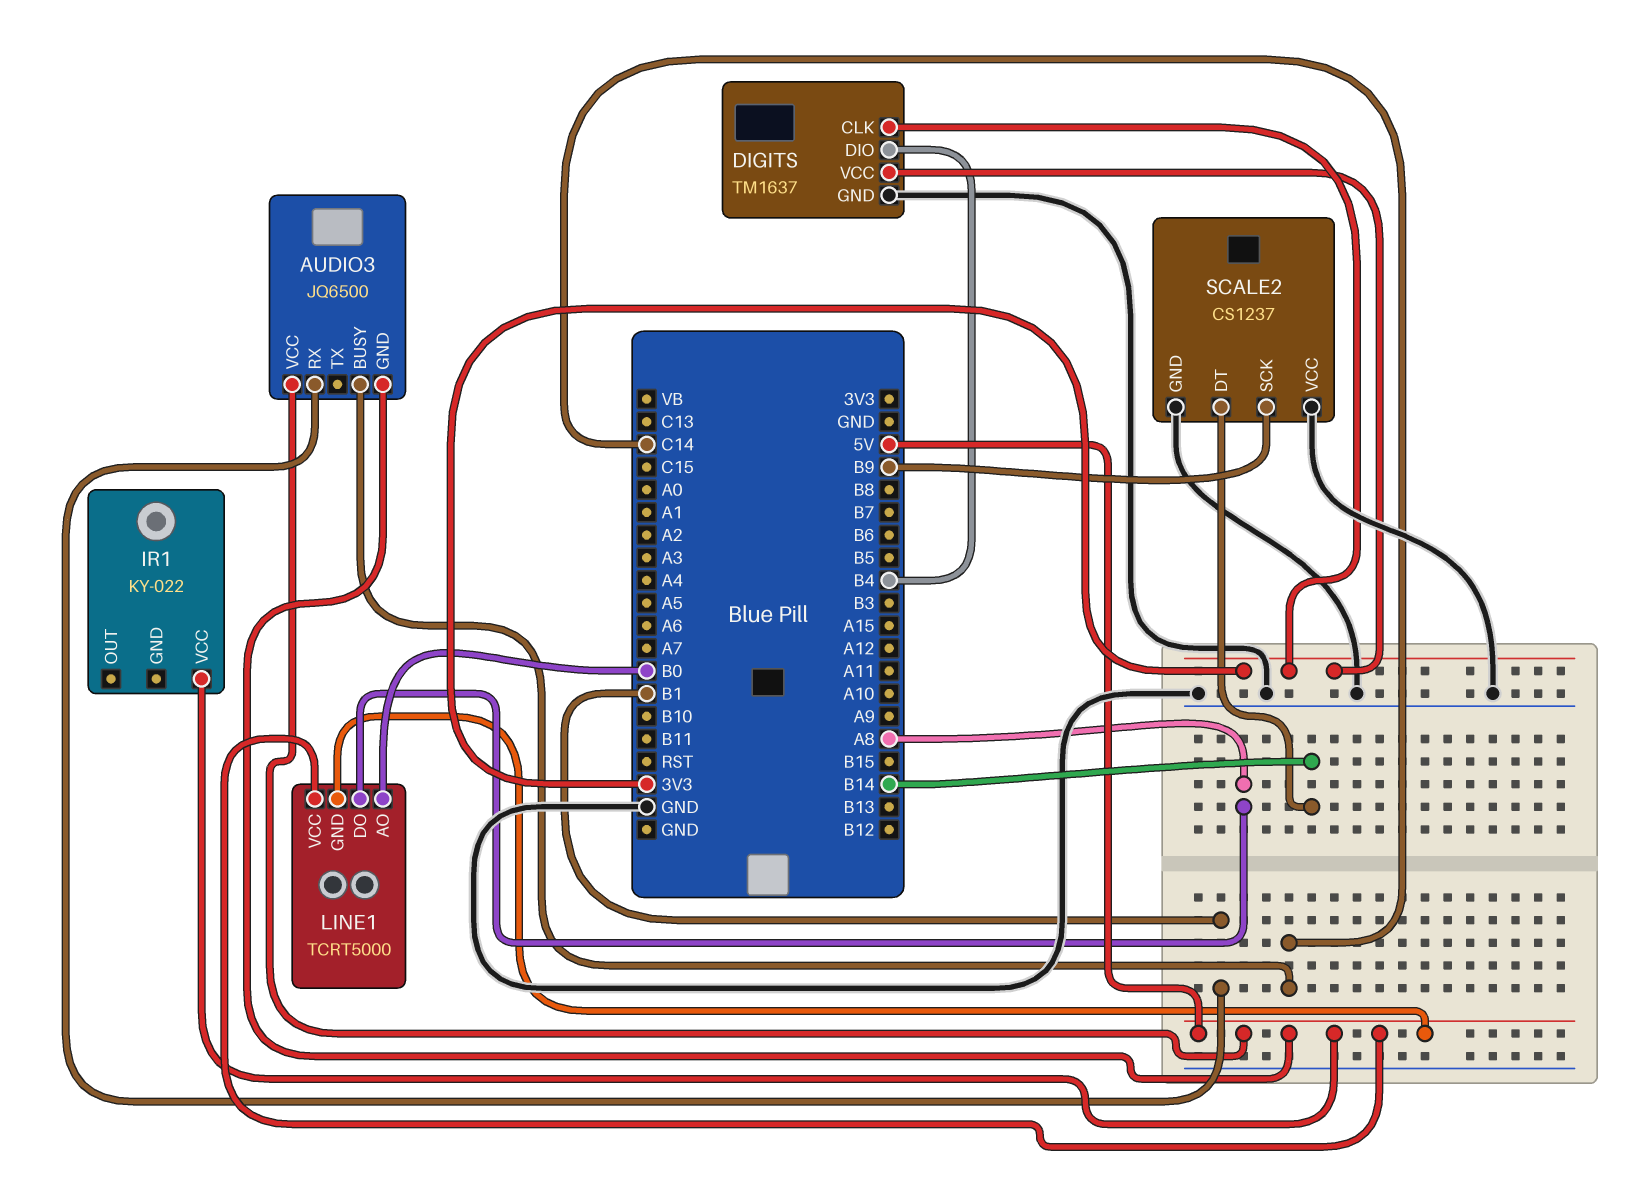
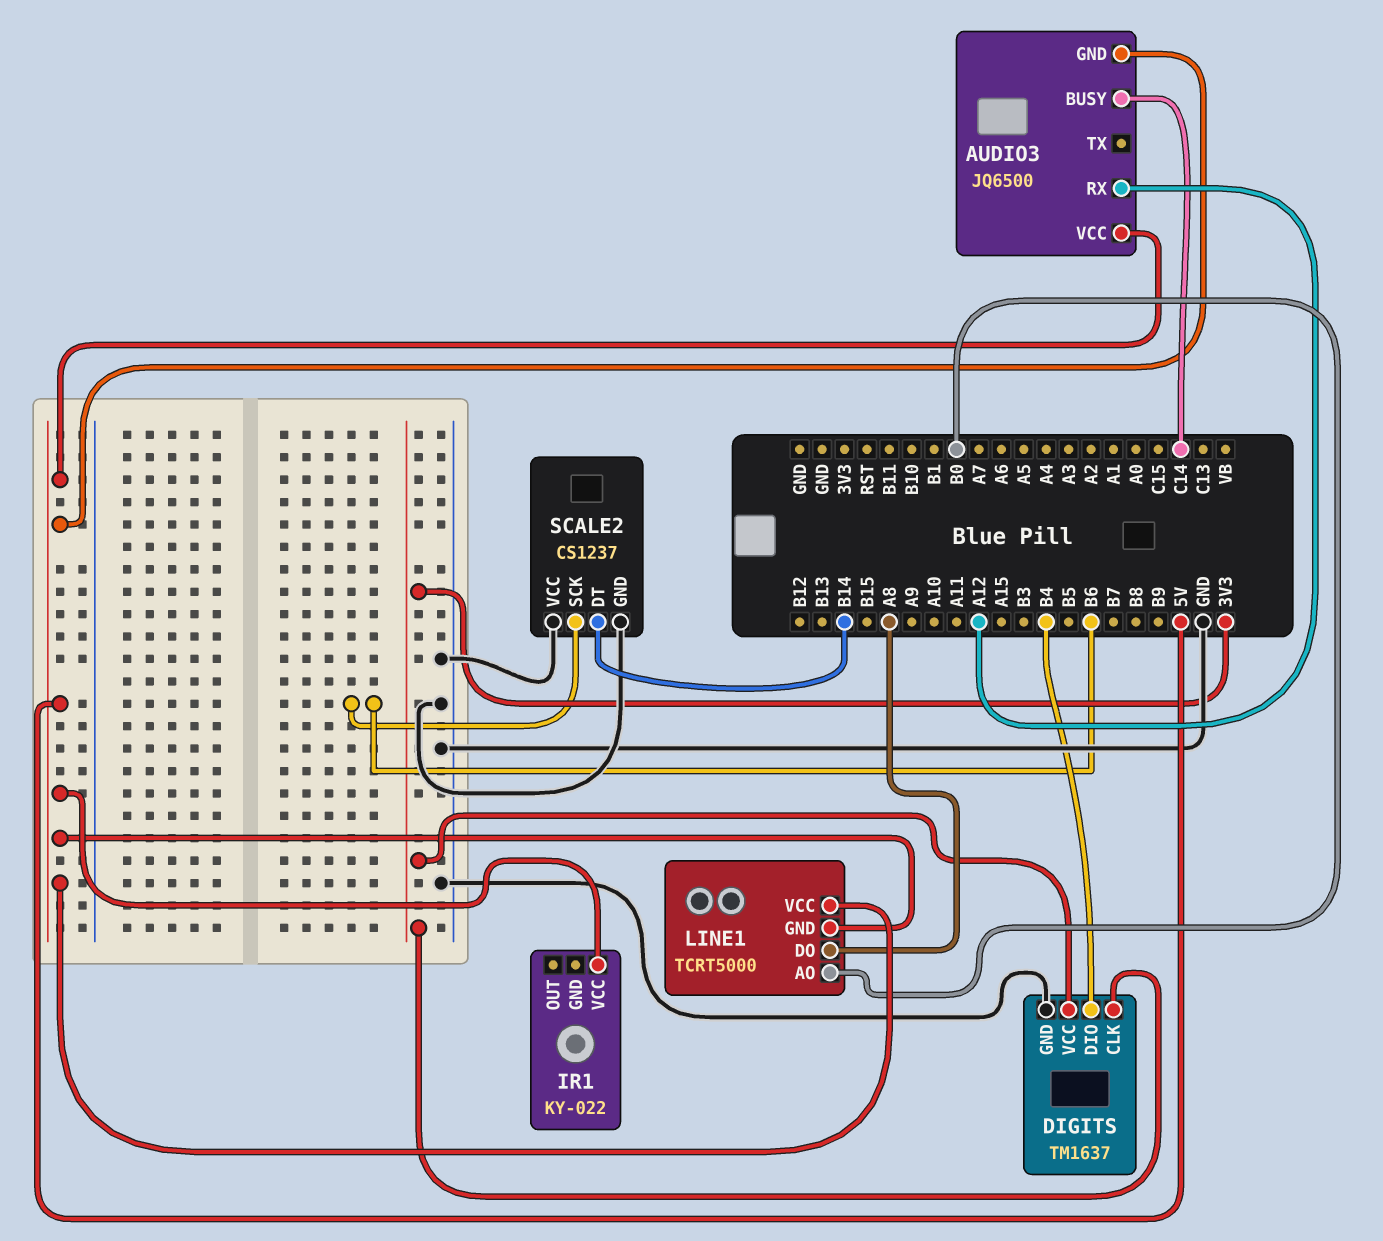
AUDIO3 pin RX: B1 -> A12
SCALE2 pin SCK: B9 -> B6

